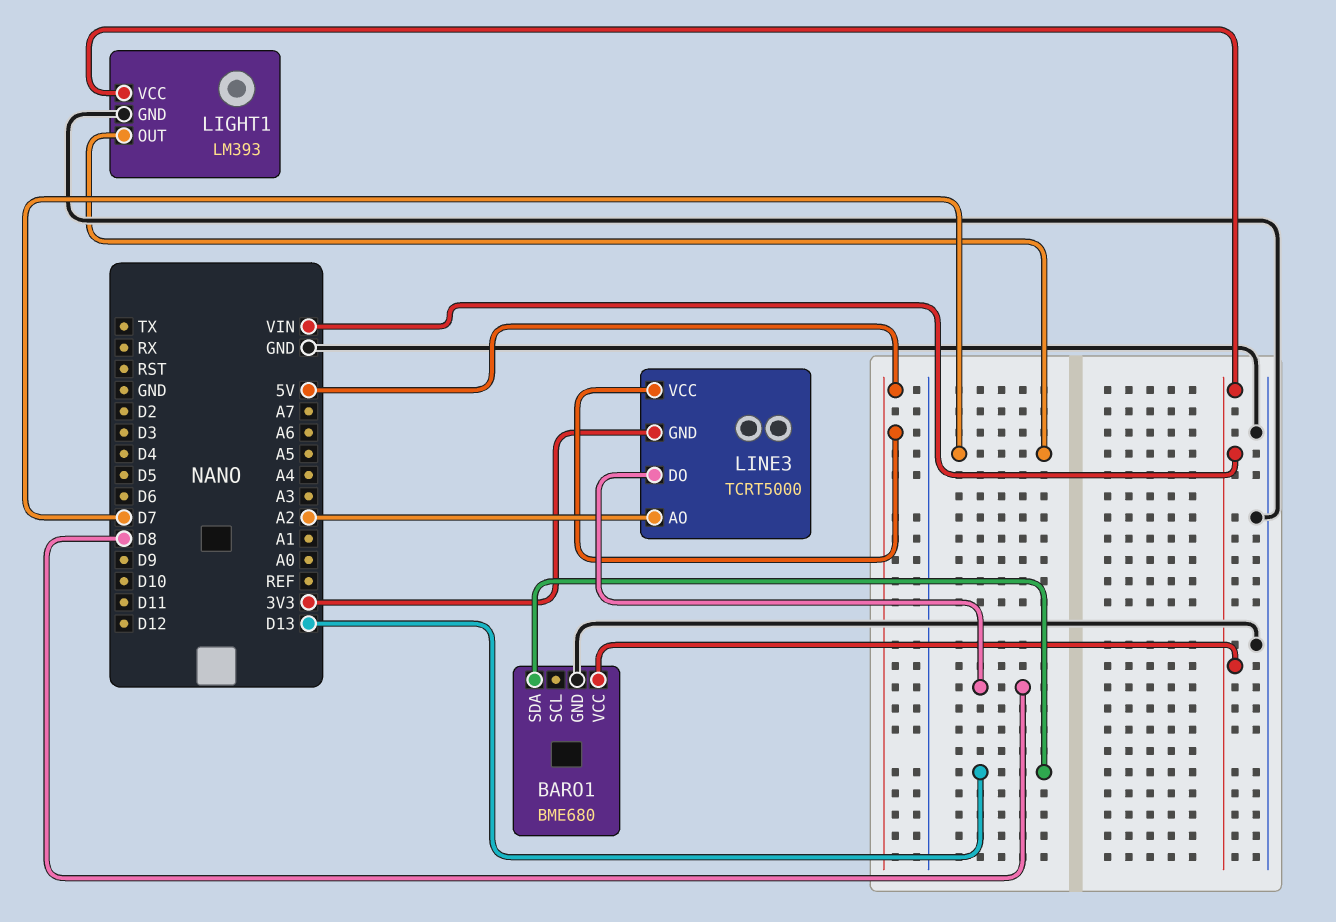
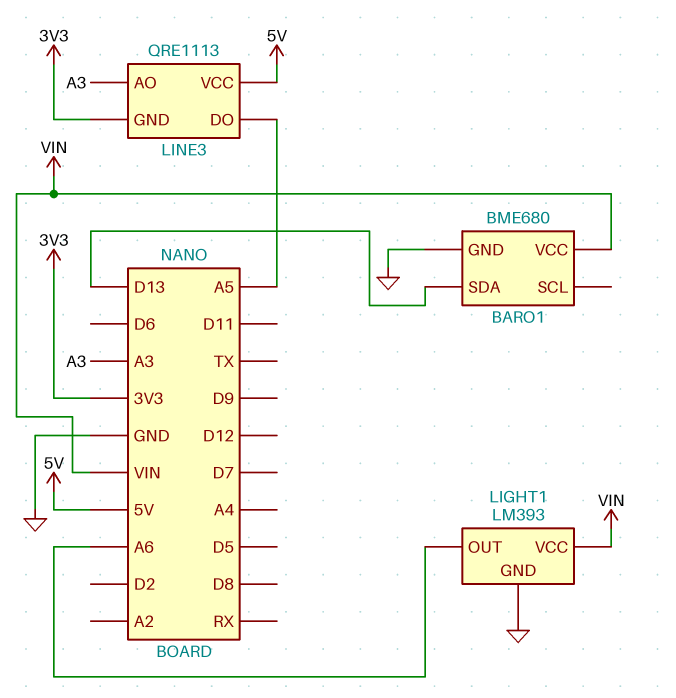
LIGHT1 pin OUT: D7 -> A6
LINE3: TCRT5000 -> QRE1113
LINE3 pin AO: A2 -> A3
LINE3 pin DO: D8 -> A5

